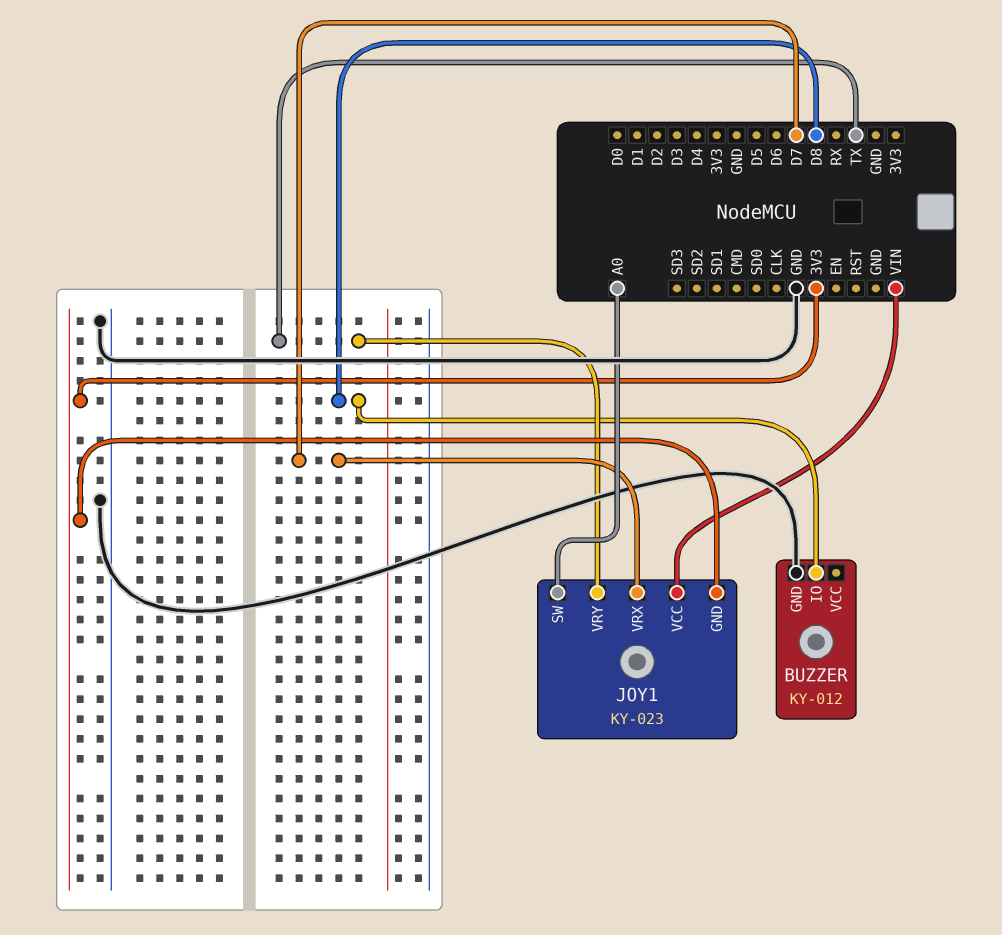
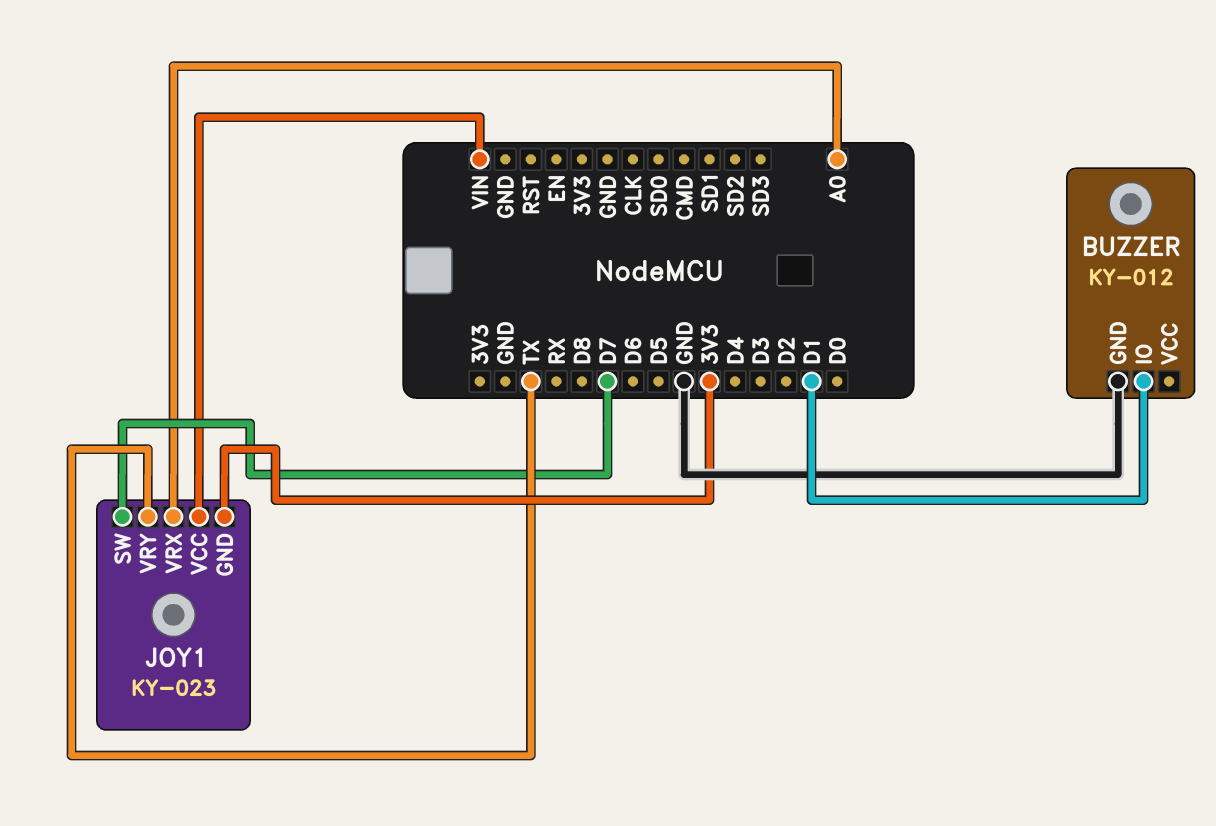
BUZZER pin IO: D8 -> D1
JOY1 pin SW: A0 -> D7
JOY1 pin VRX: D7 -> A0

